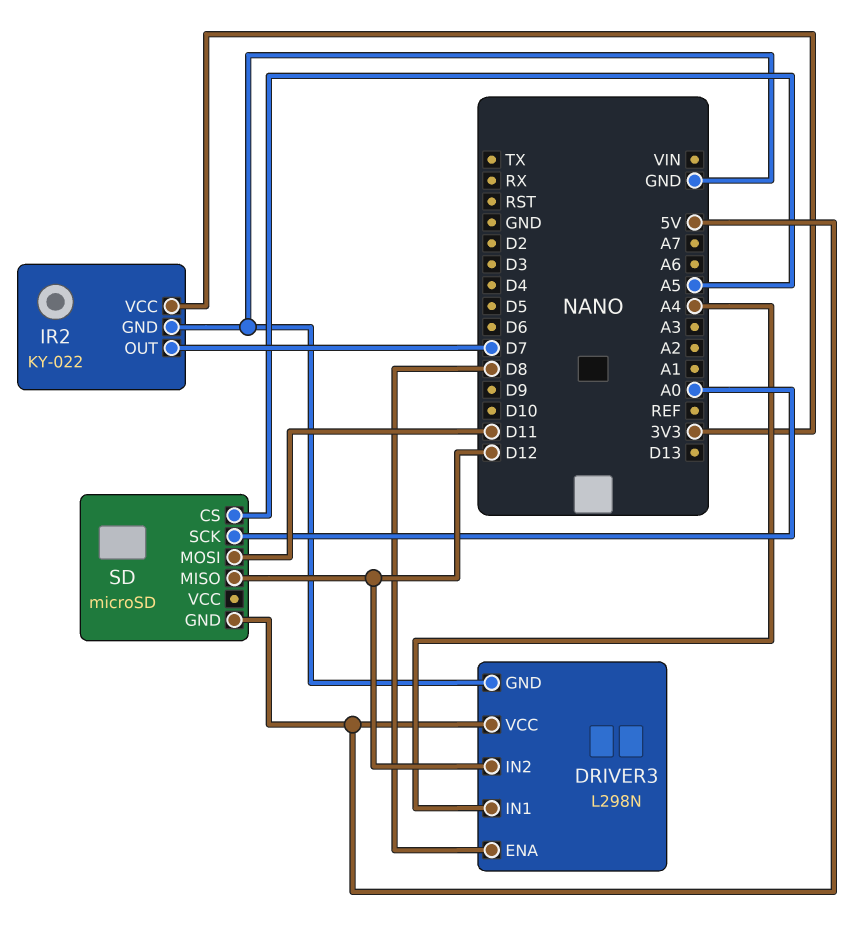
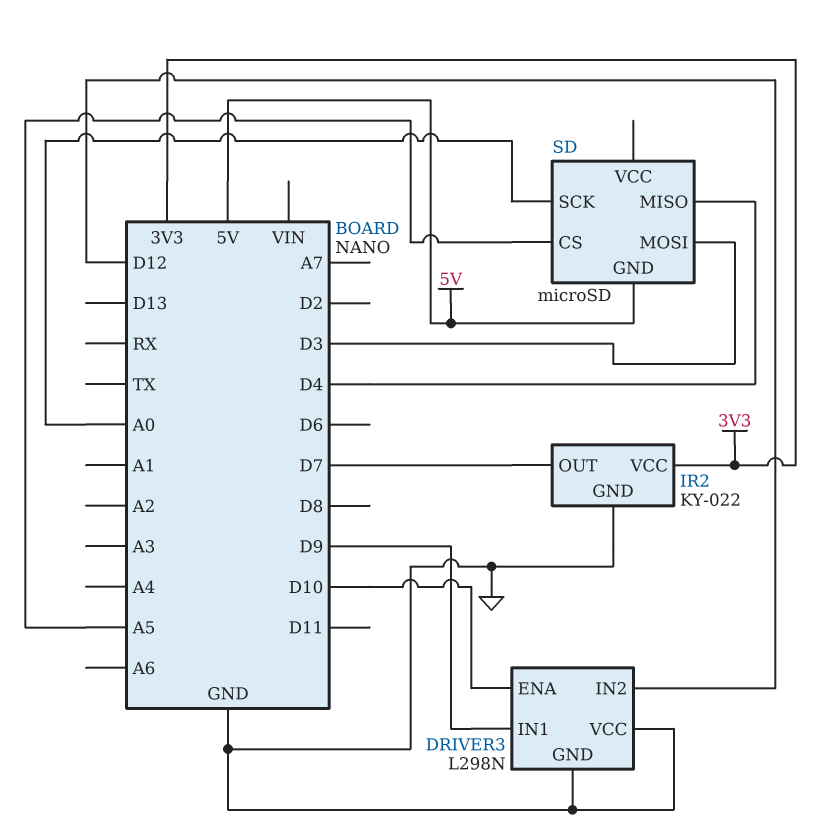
DRIVER3 pin ENA: D8 -> D10
DRIVER3 pin IN1: A4 -> D9
DRIVER3 pin VCC: 5V -> GND
SD pin MISO: D12 -> D4
SD pin MOSI: D11 -> D3

